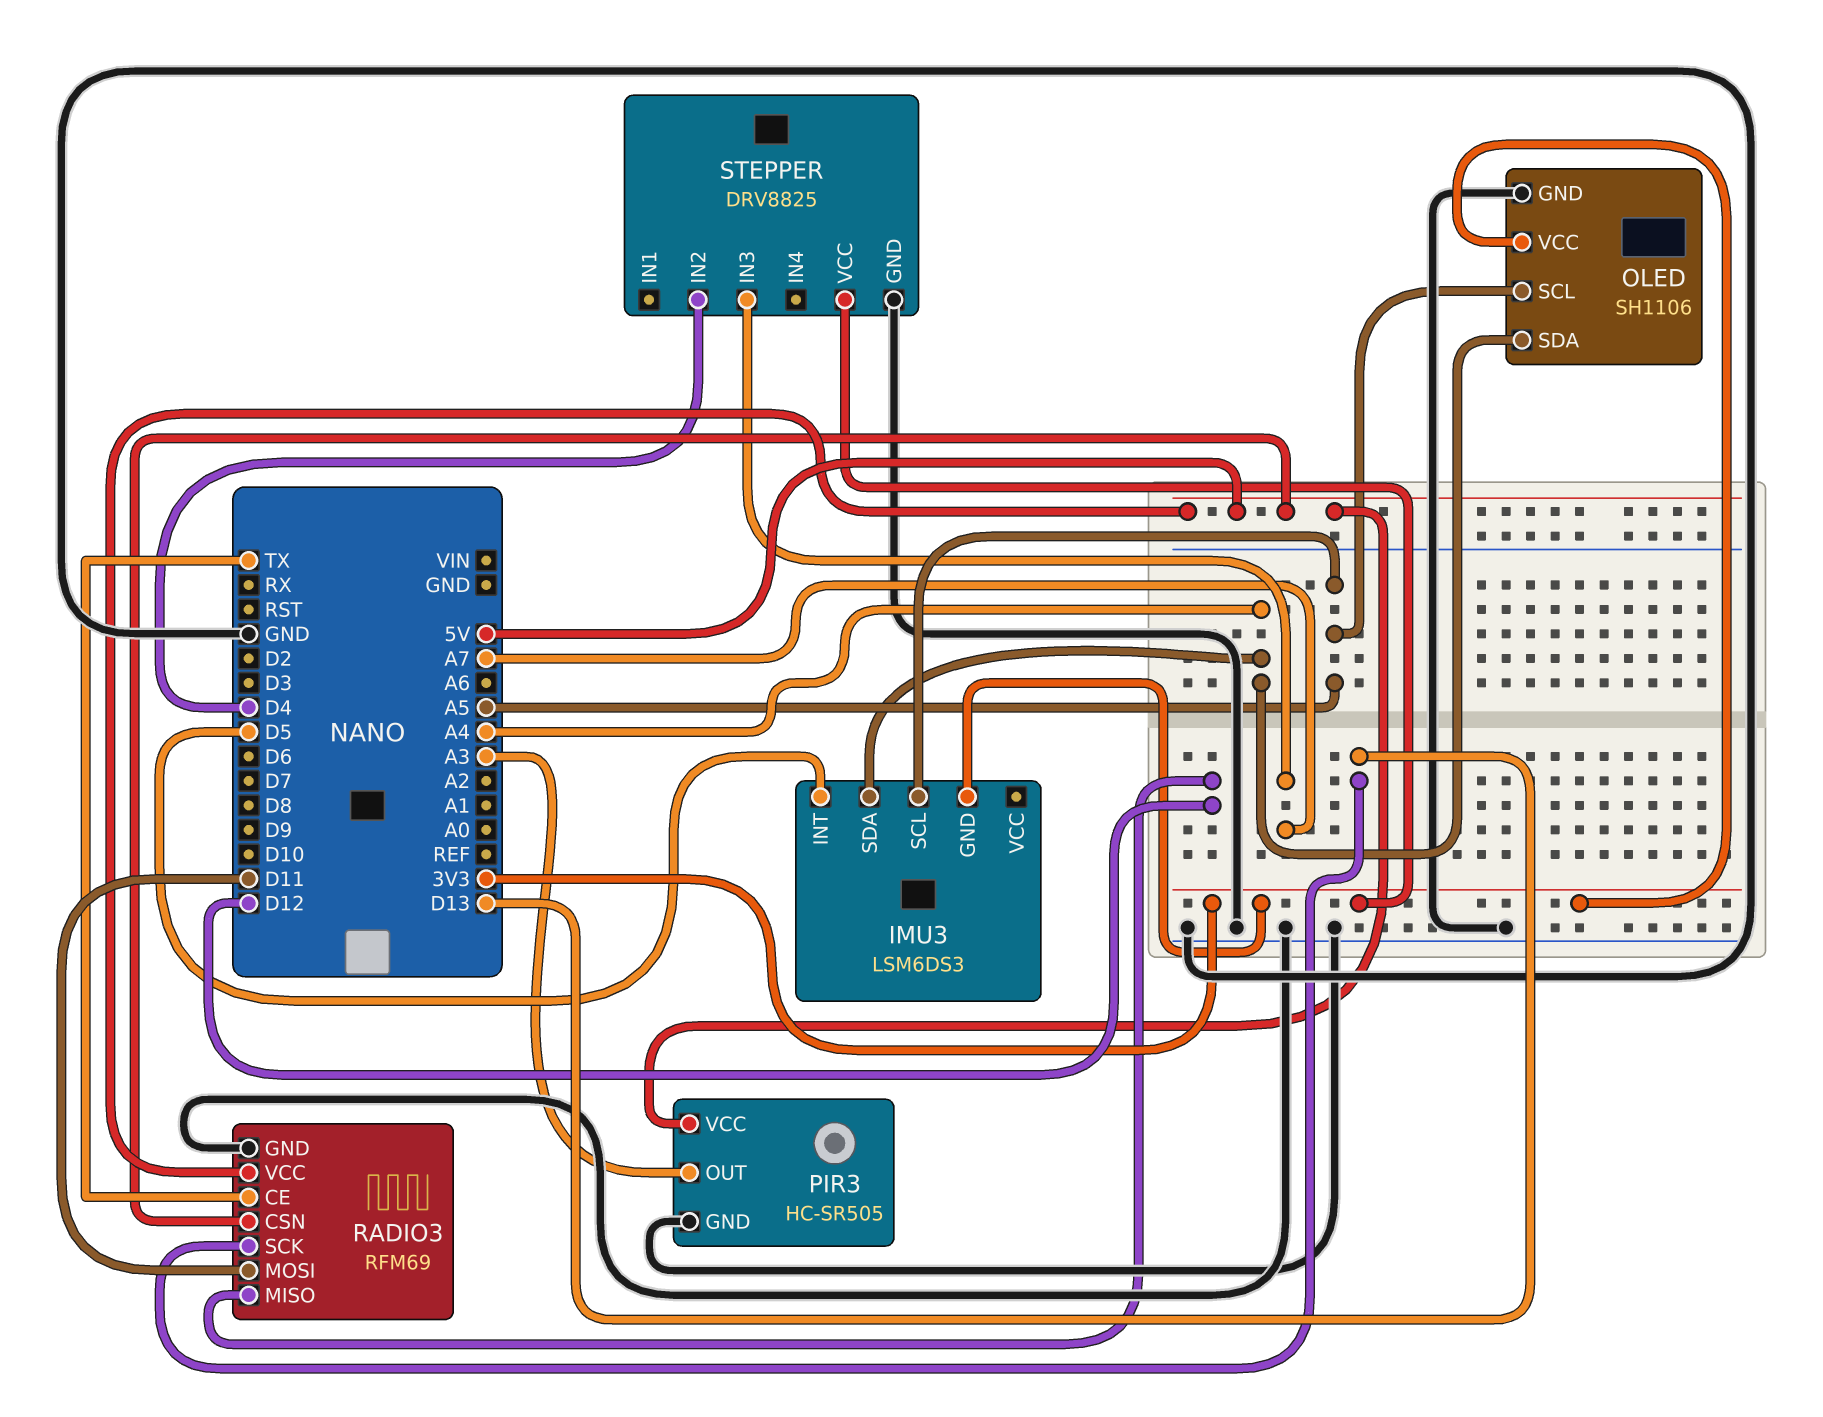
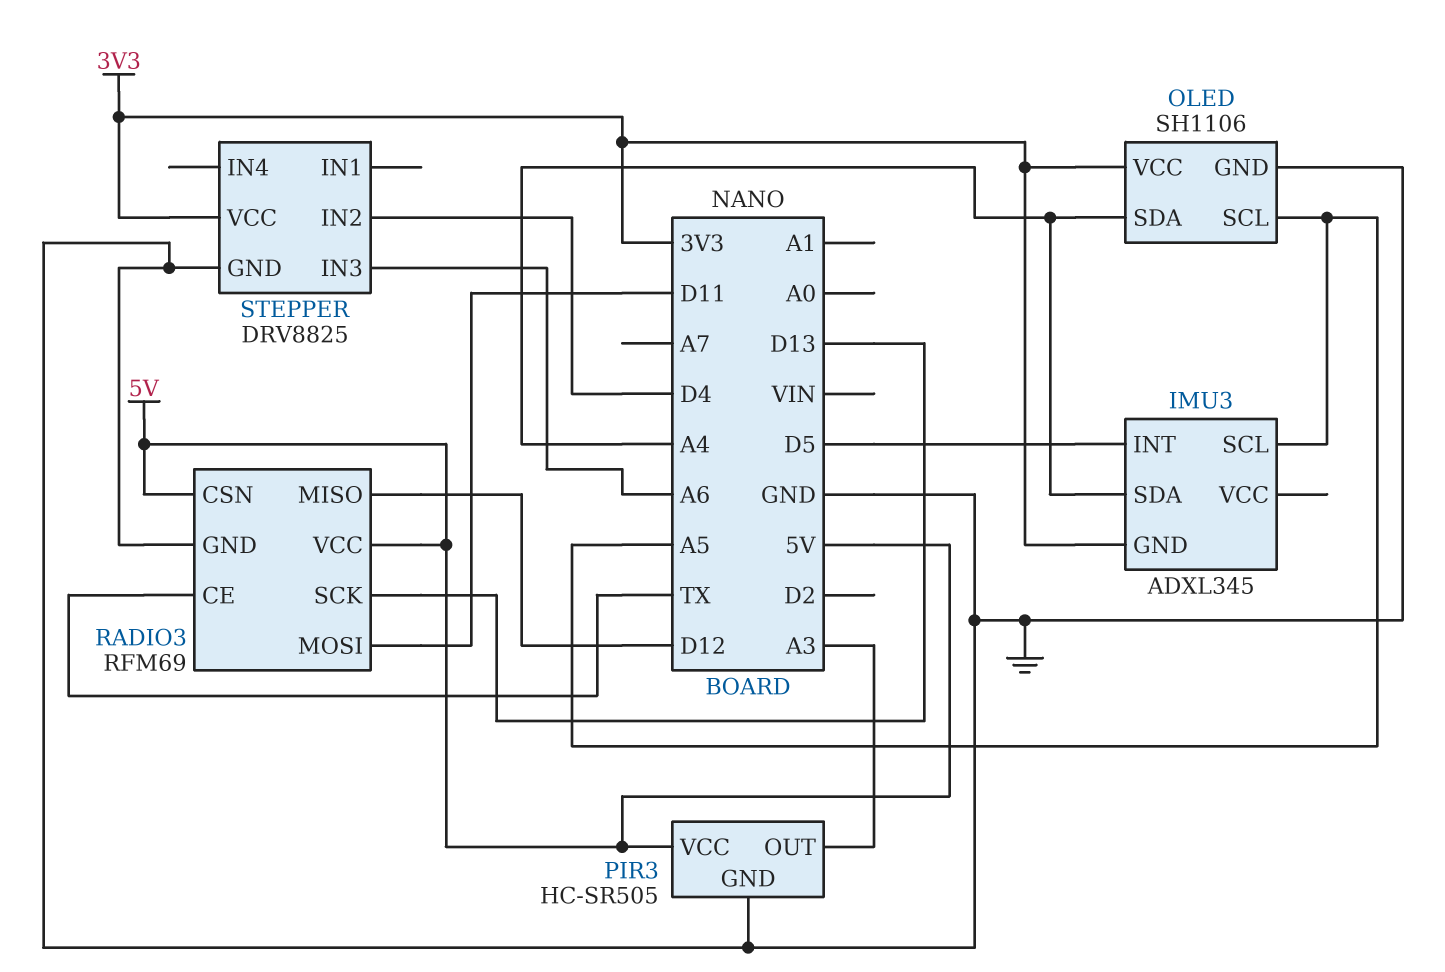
IMU3: LSM6DS3 -> ADXL345
STEPPER pin IN3: A7 -> A6

